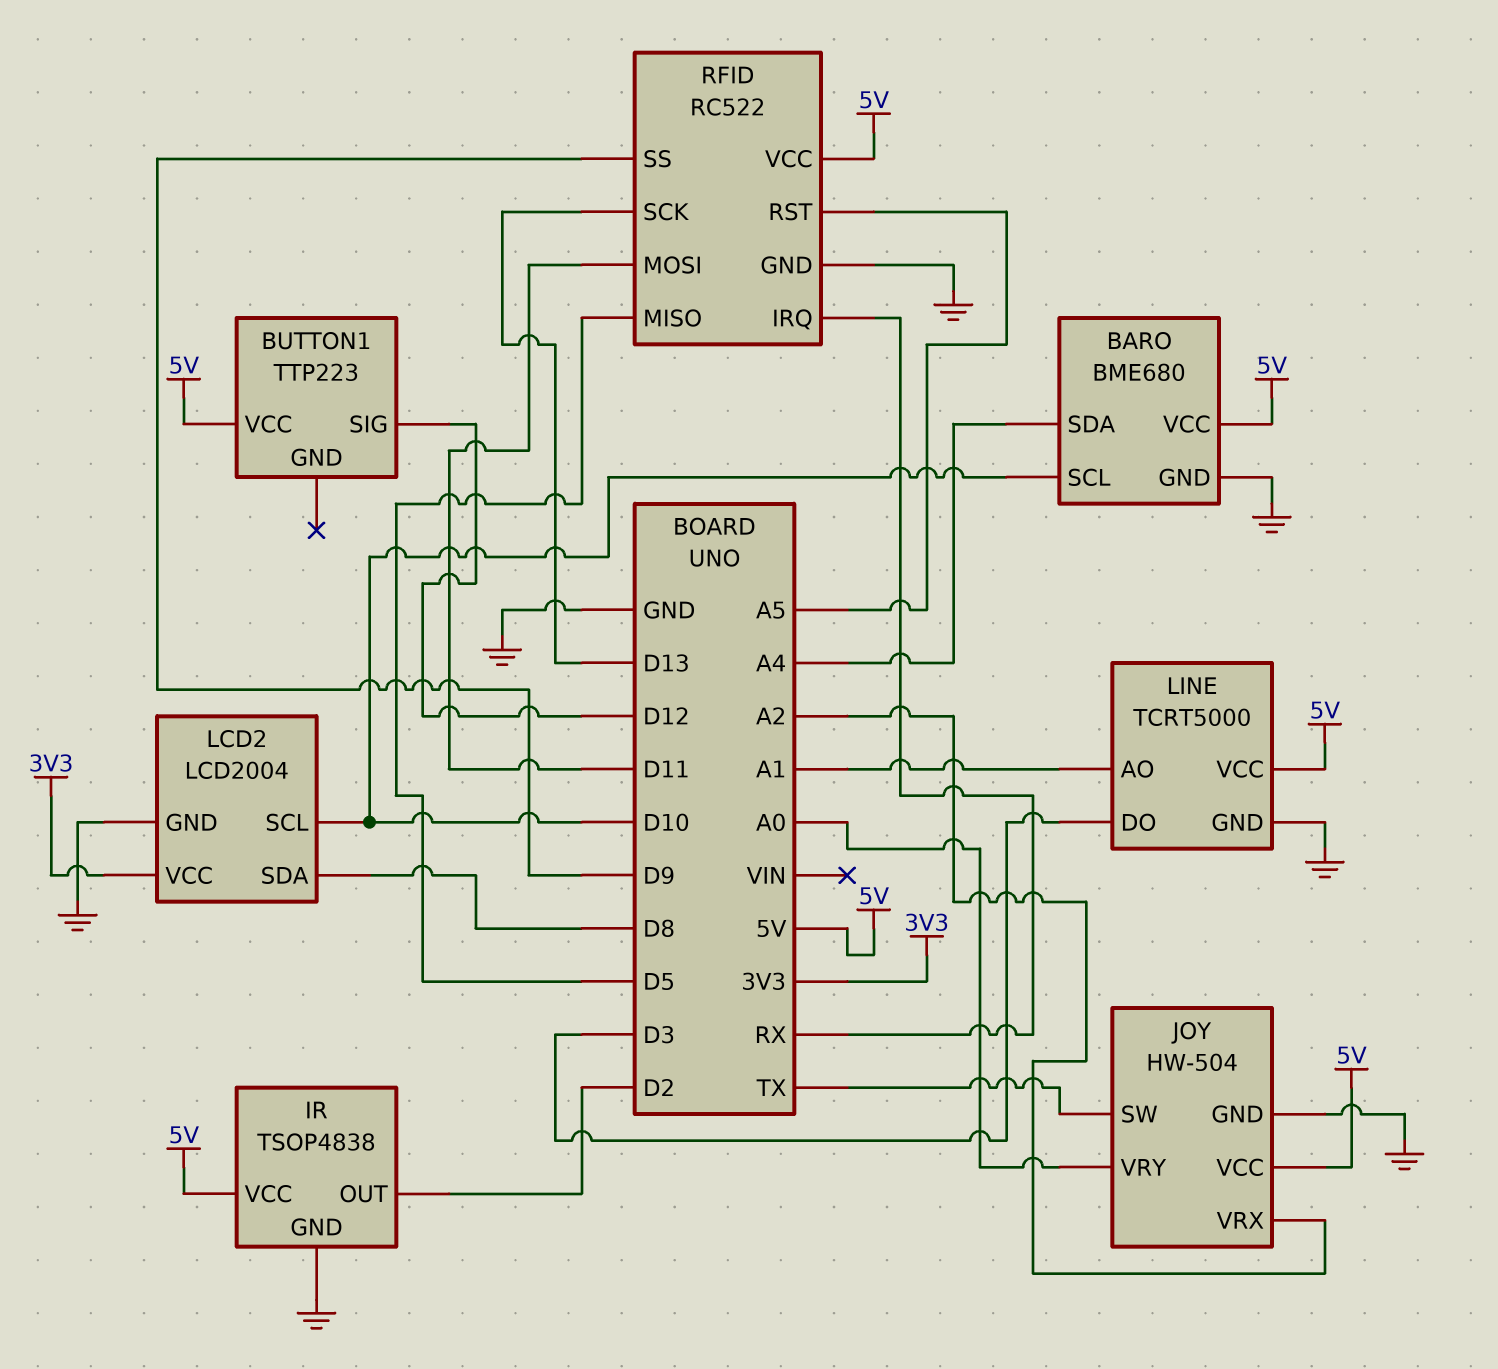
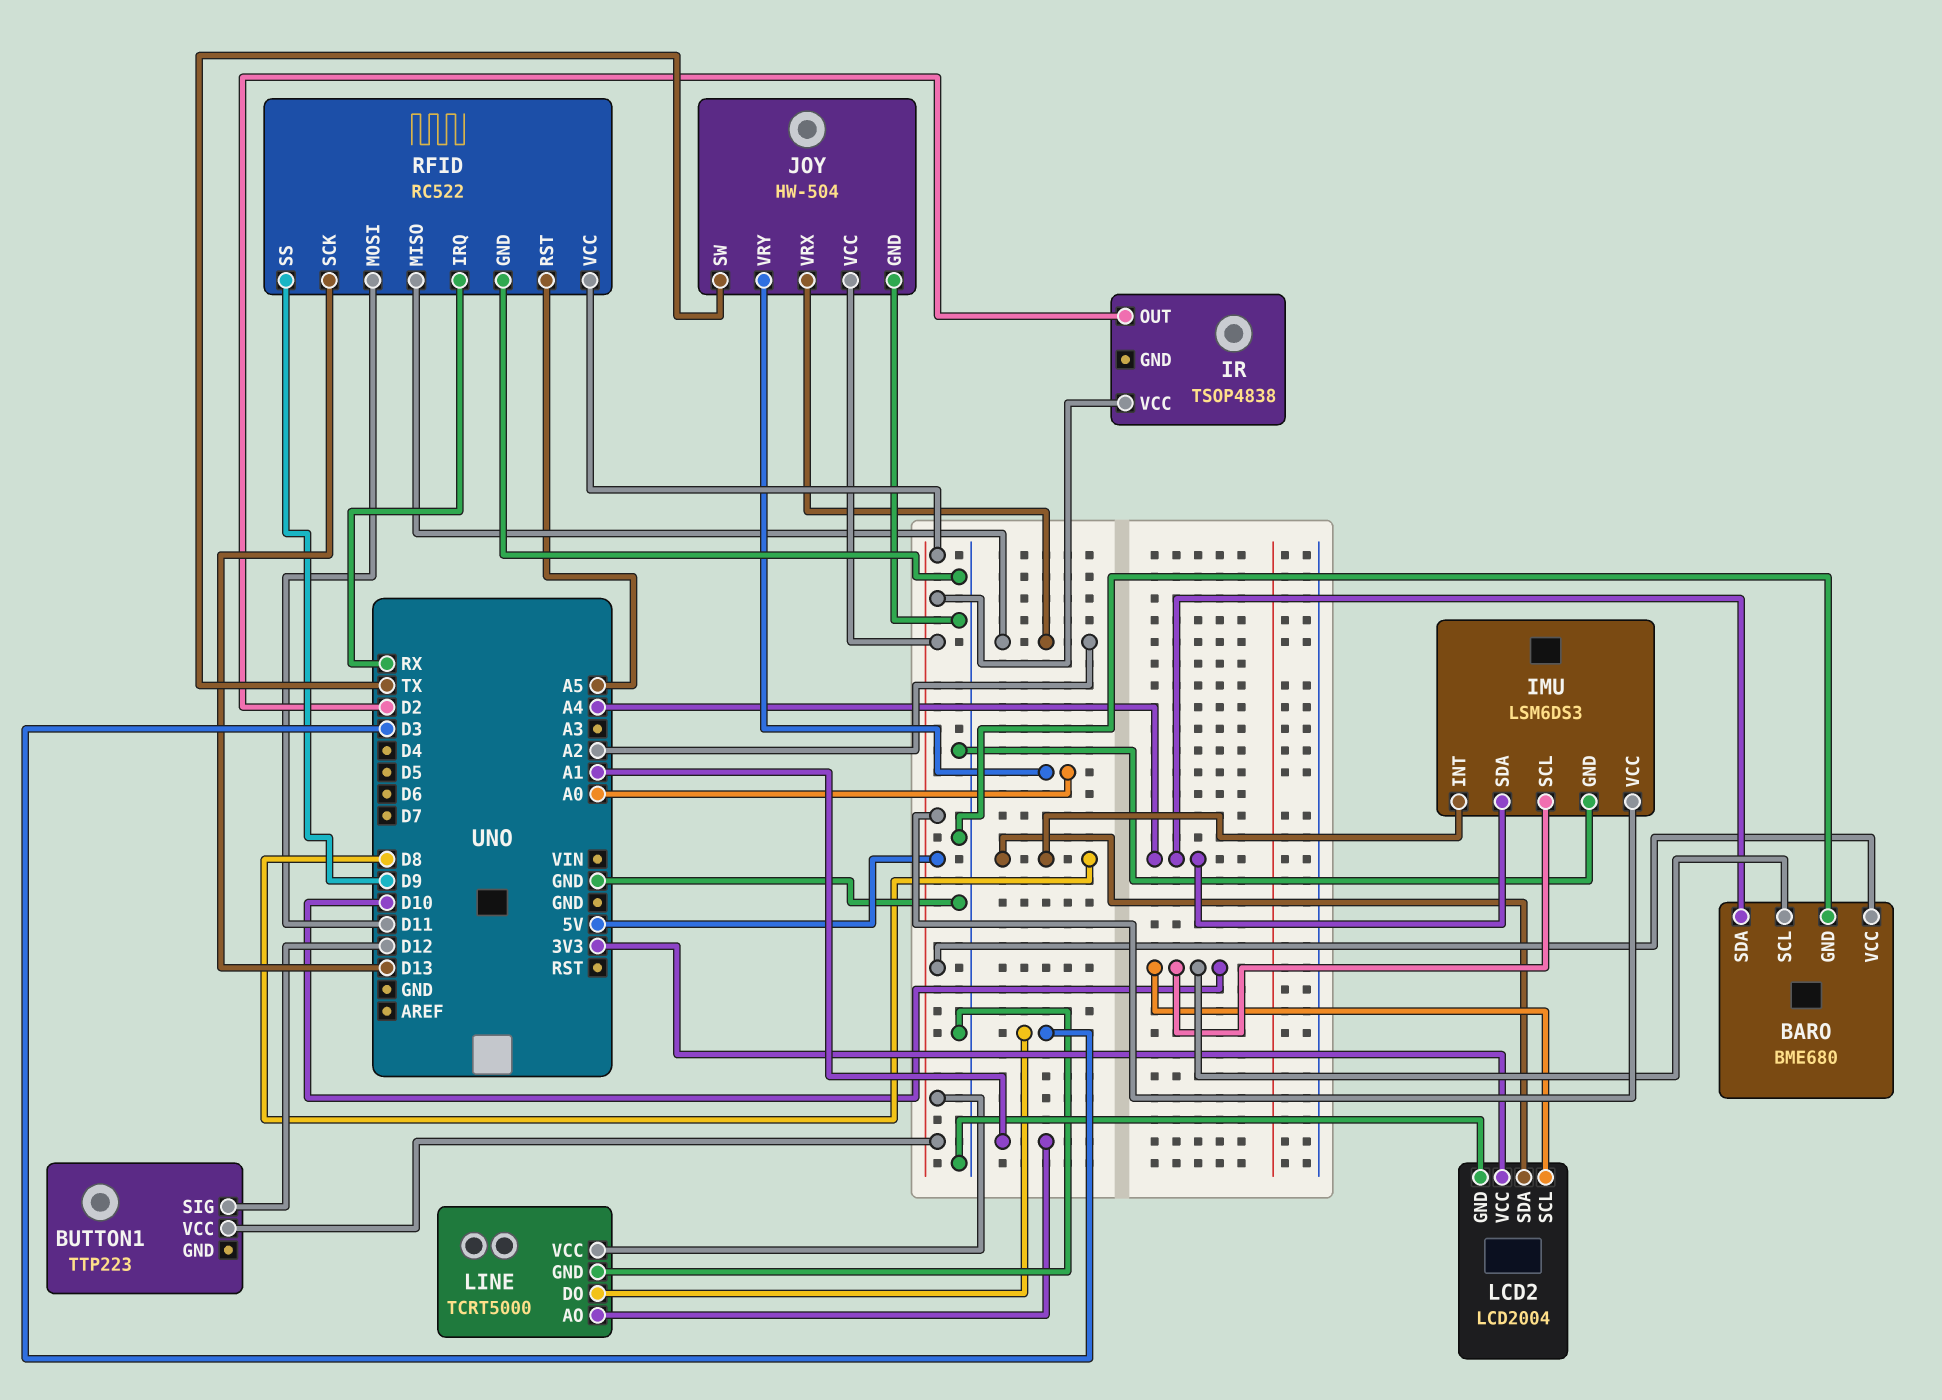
IMU: none -> LSM6DS3
IMU pin GND: none -> GND
IMU pin INT: none -> D8
IMU pin SCL: none -> D10
IMU pin SDA: none -> A4
IMU pin VCC: none -> 5V
IR pin GND: GND -> none
RFID pin MISO: D5 -> A2

